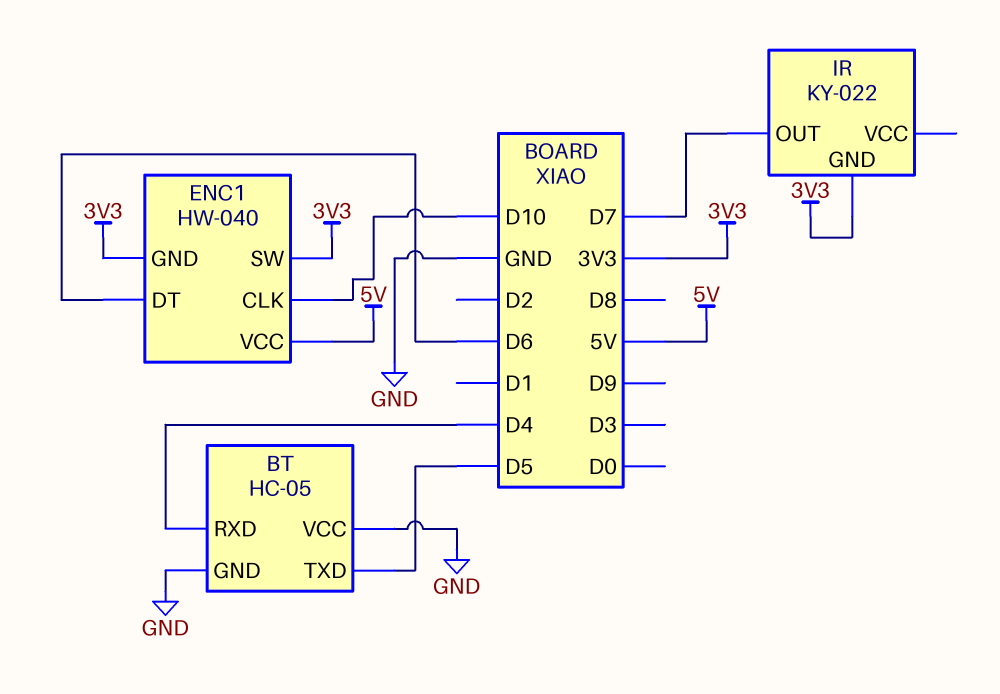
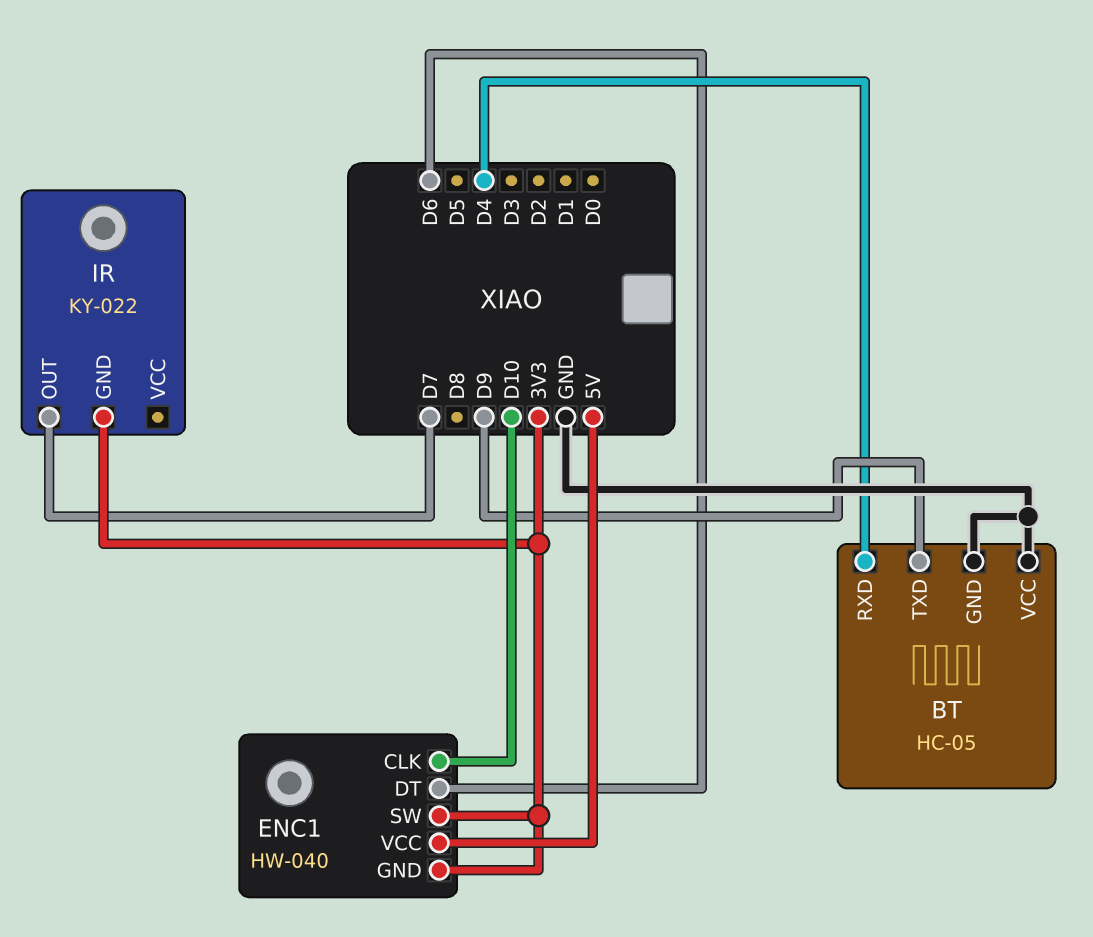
BT pin TXD: D5 -> D9

